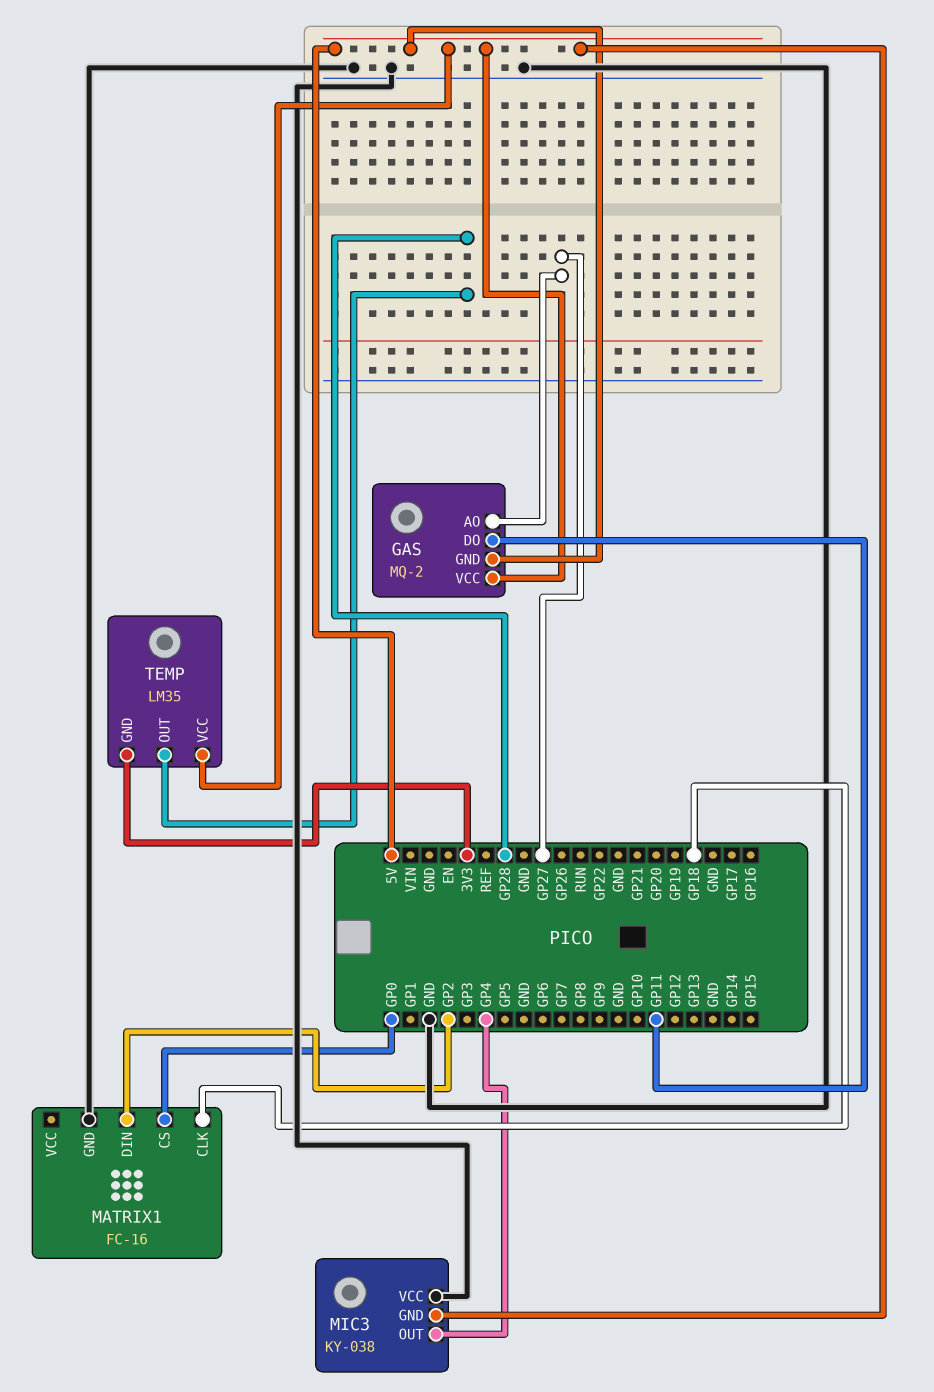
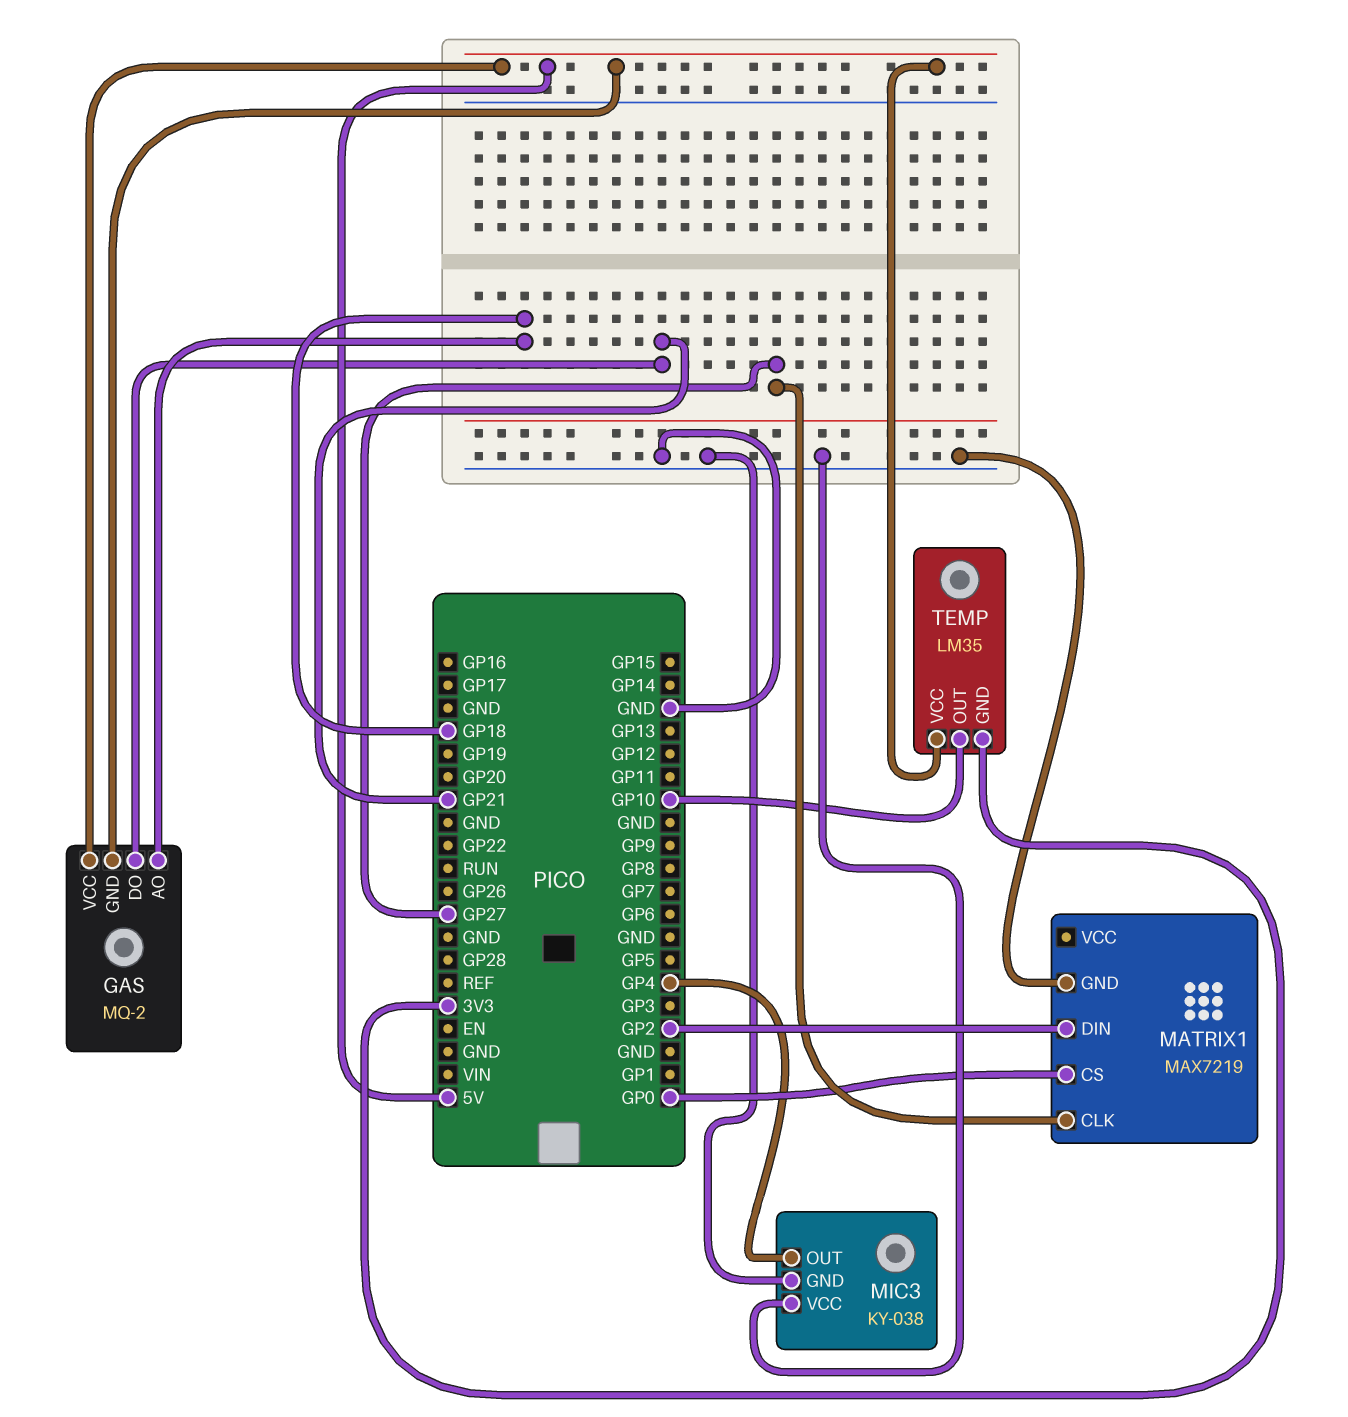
GAS pin AO: GP27 -> GP18
GAS pin DO: GP11 -> GP21
MATRIX1: FC-16 -> MAX7219
MATRIX1 pin CLK: GP18 -> GP27
MIC3 pin GND: 5V -> GND
TEMP pin OUT: GP28 -> GP10

